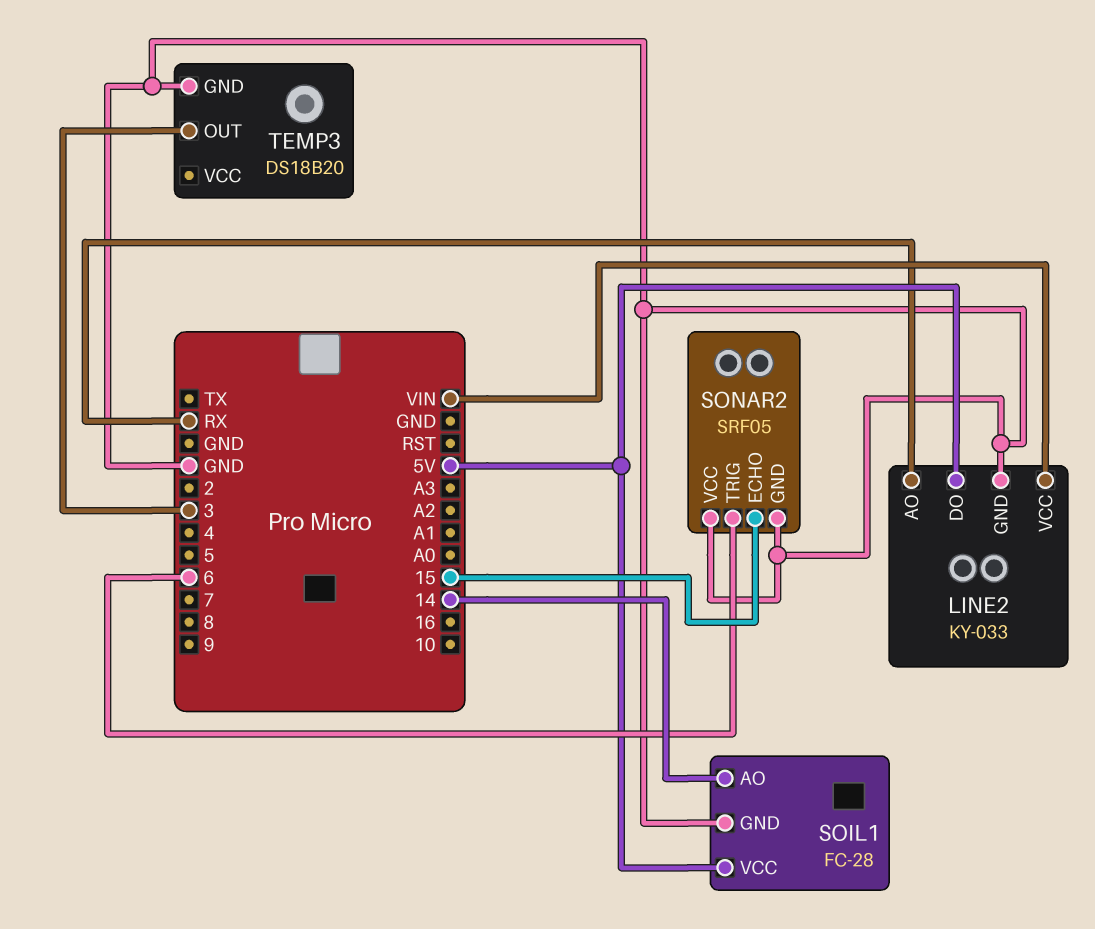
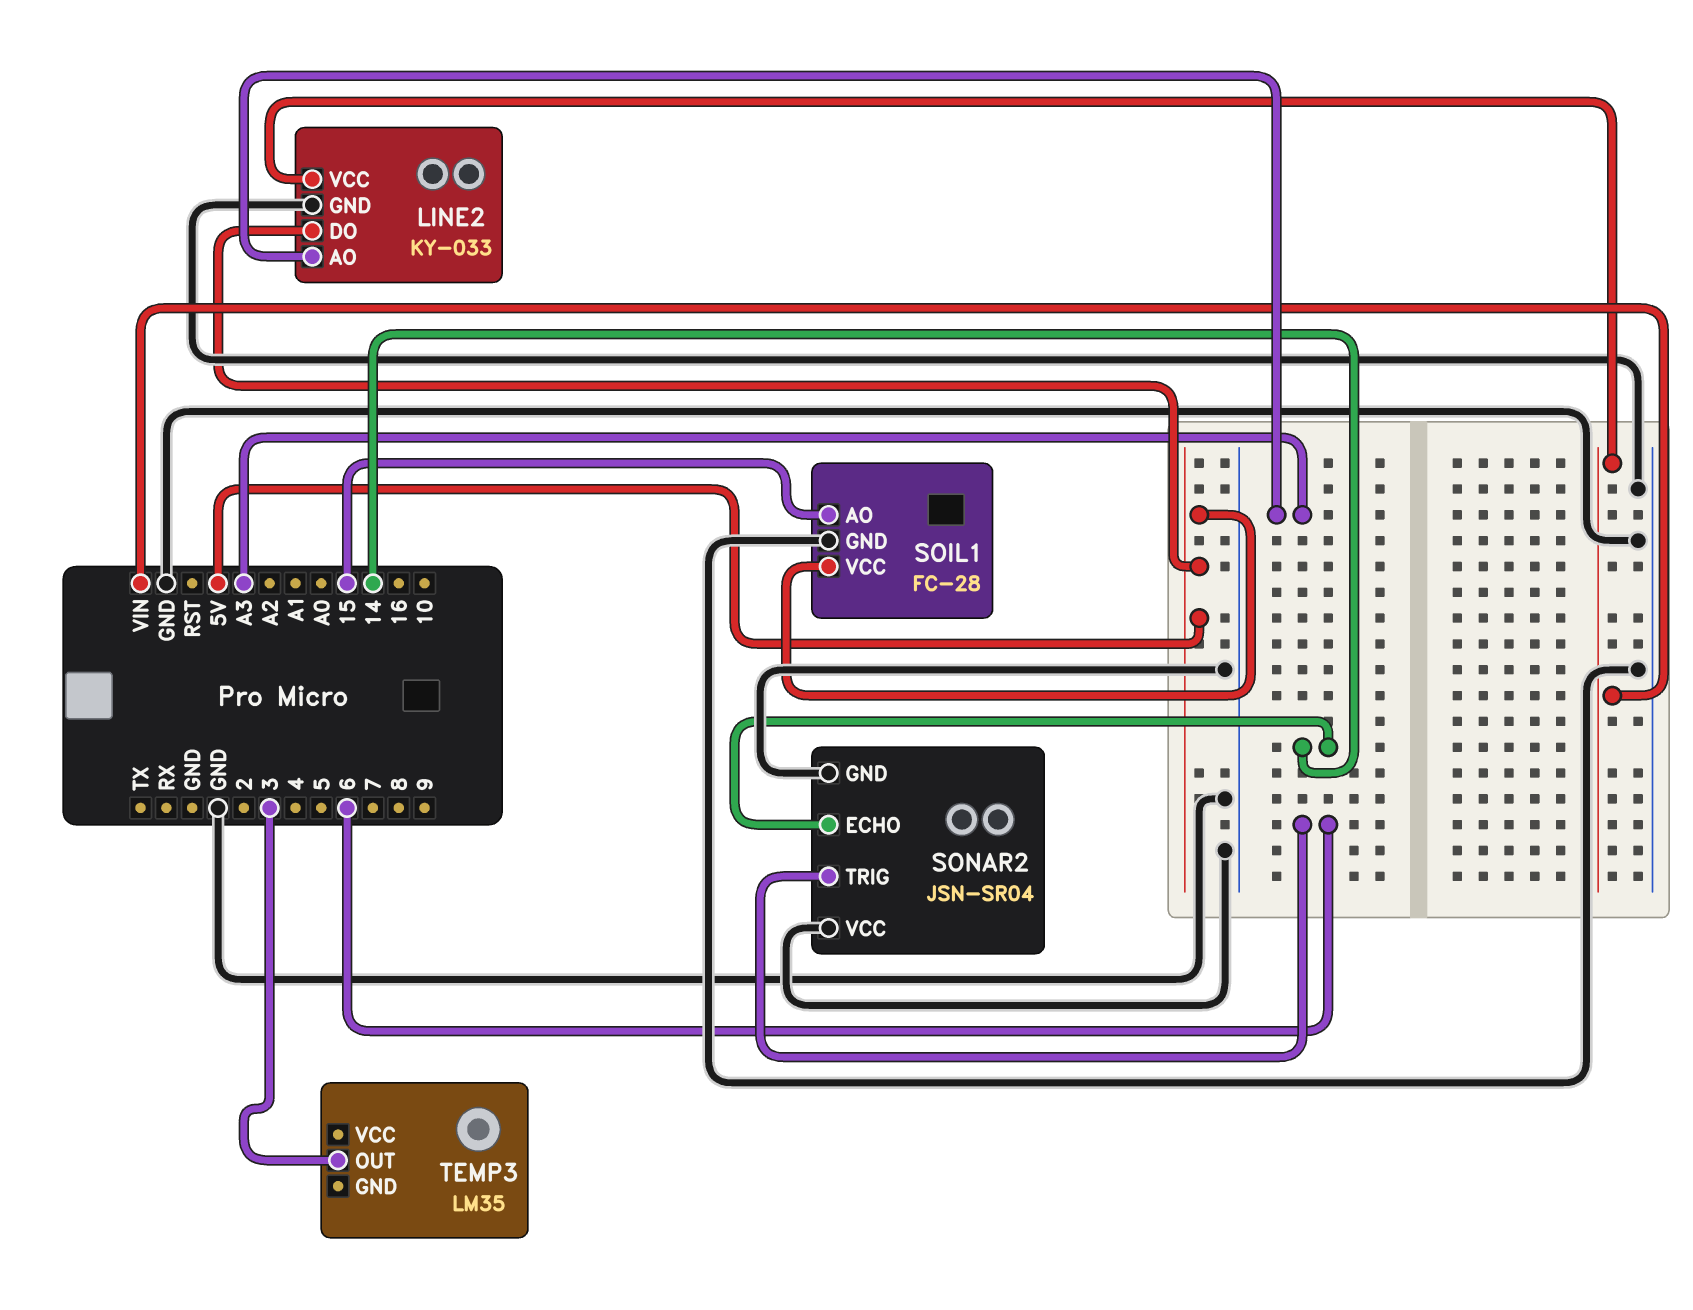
LINE2 pin AO: RX -> A3
SOIL1 pin AO: 14 -> 15
SONAR2: SRF05 -> JSN-SR04
SONAR2 pin ECHO: 15 -> 14
TEMP3: DS18B20 -> LM35
TEMP3 pin GND: GND -> none

